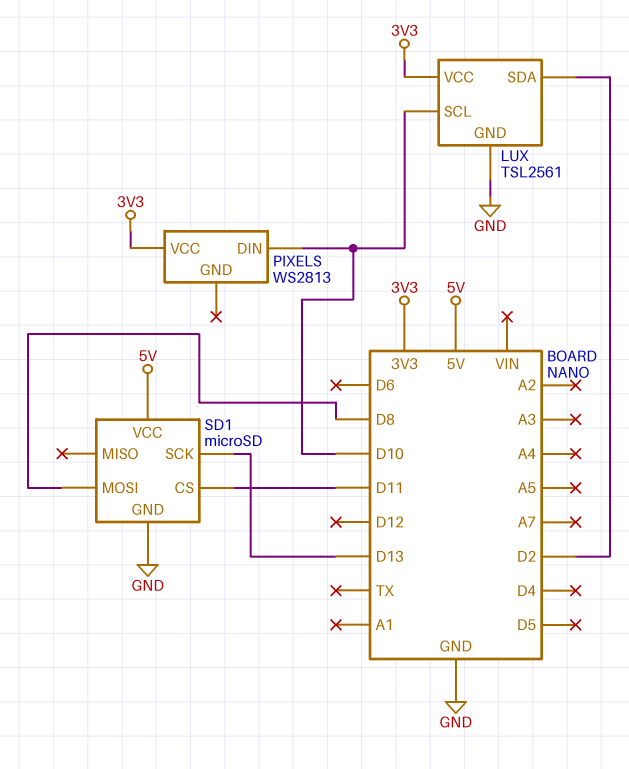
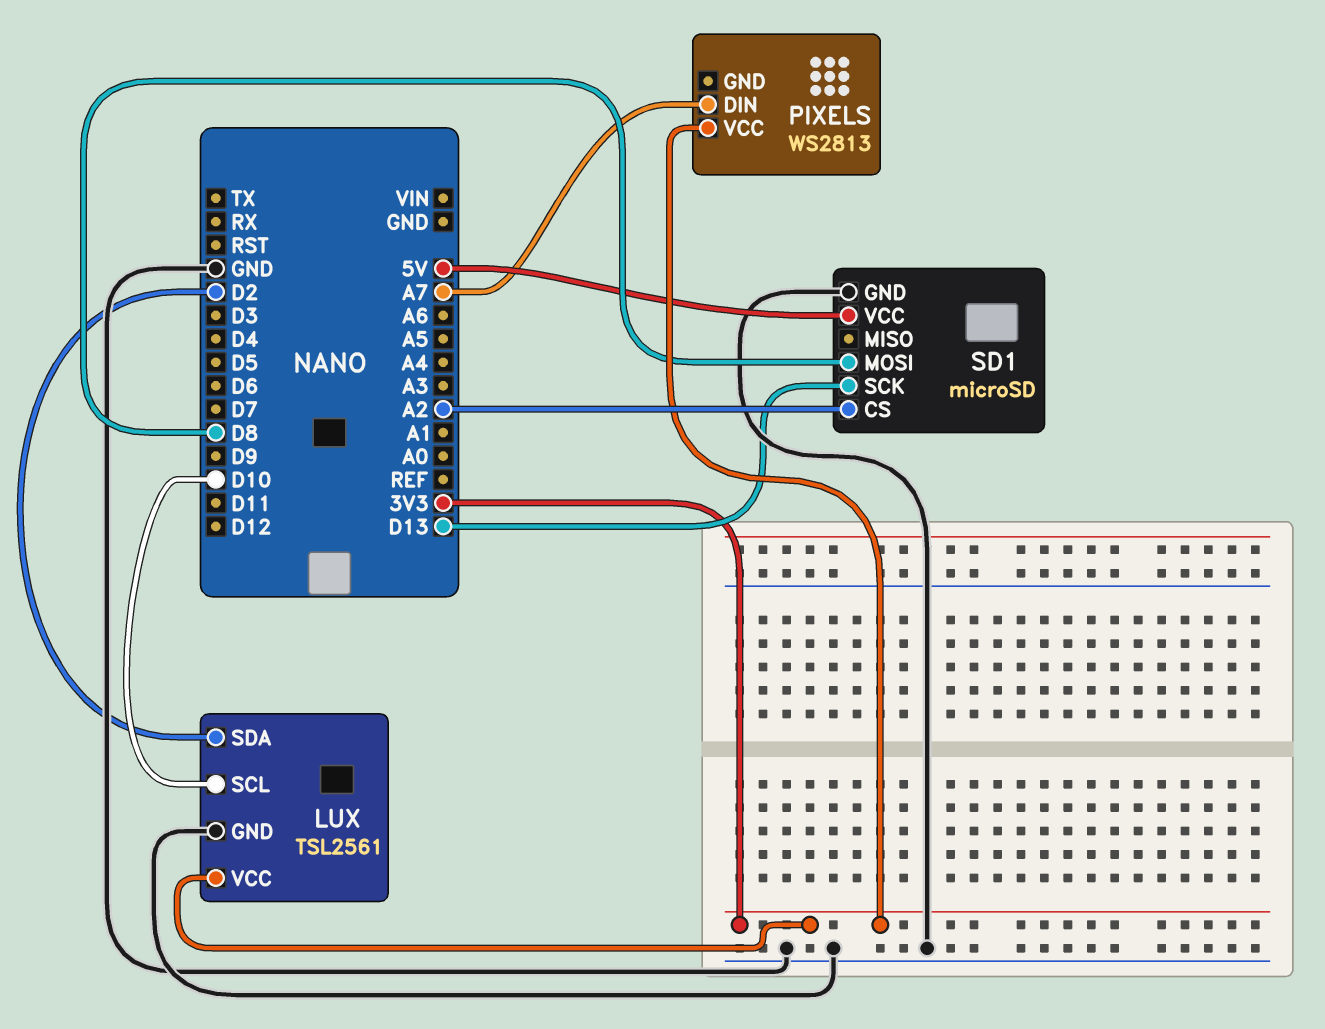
PIXELS pin DIN: D10 -> A7
SD1 pin CS: D11 -> A2

